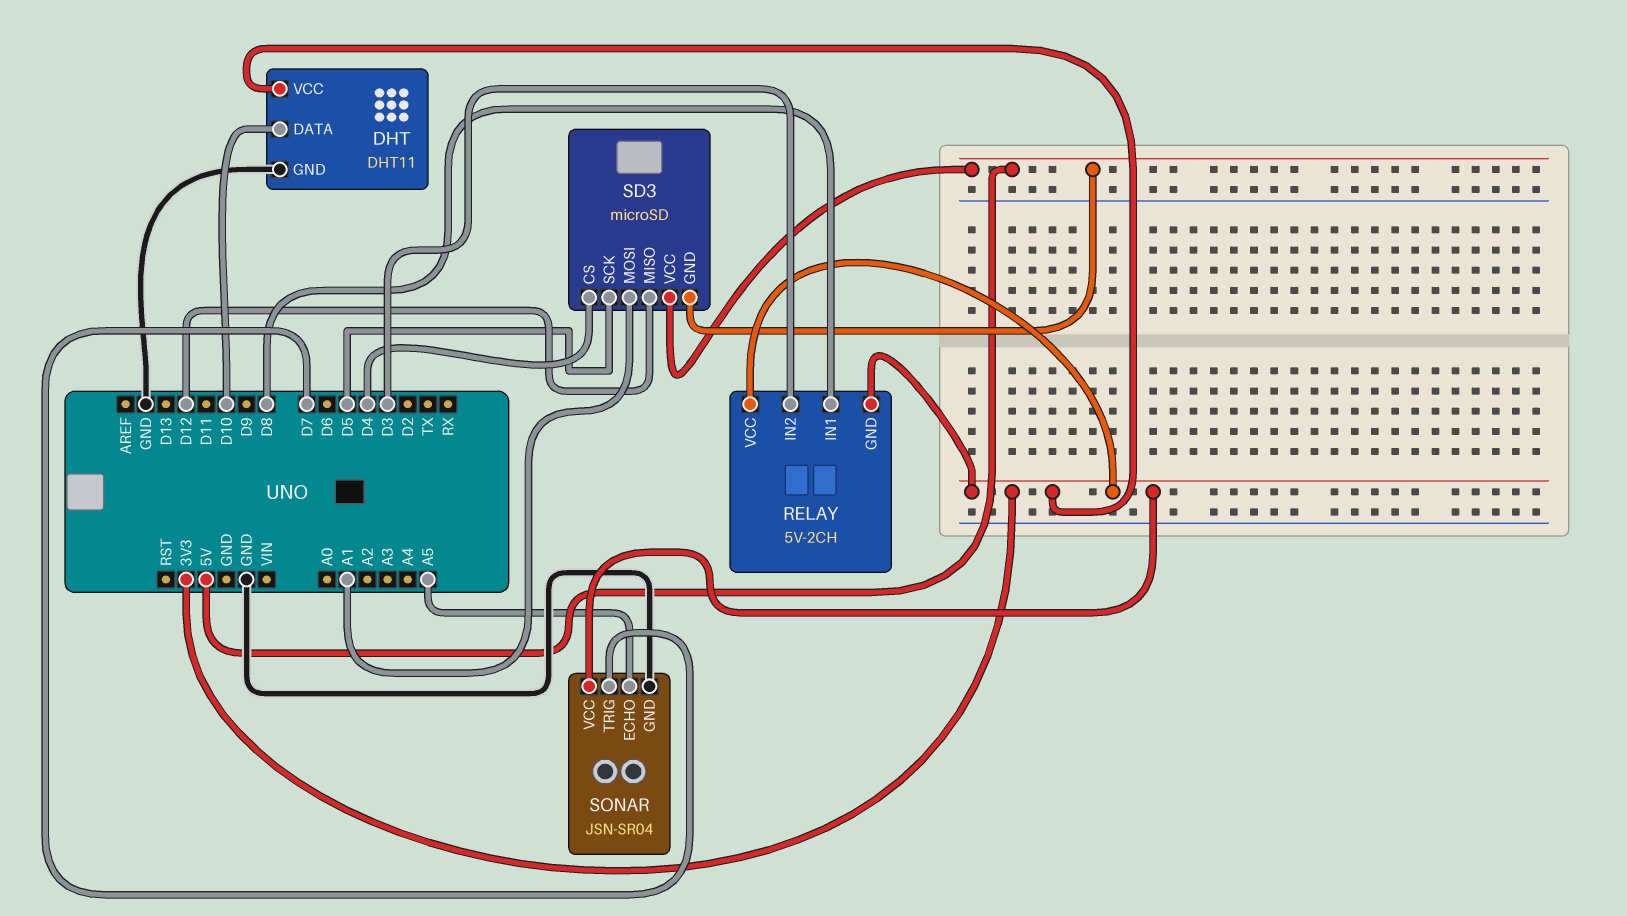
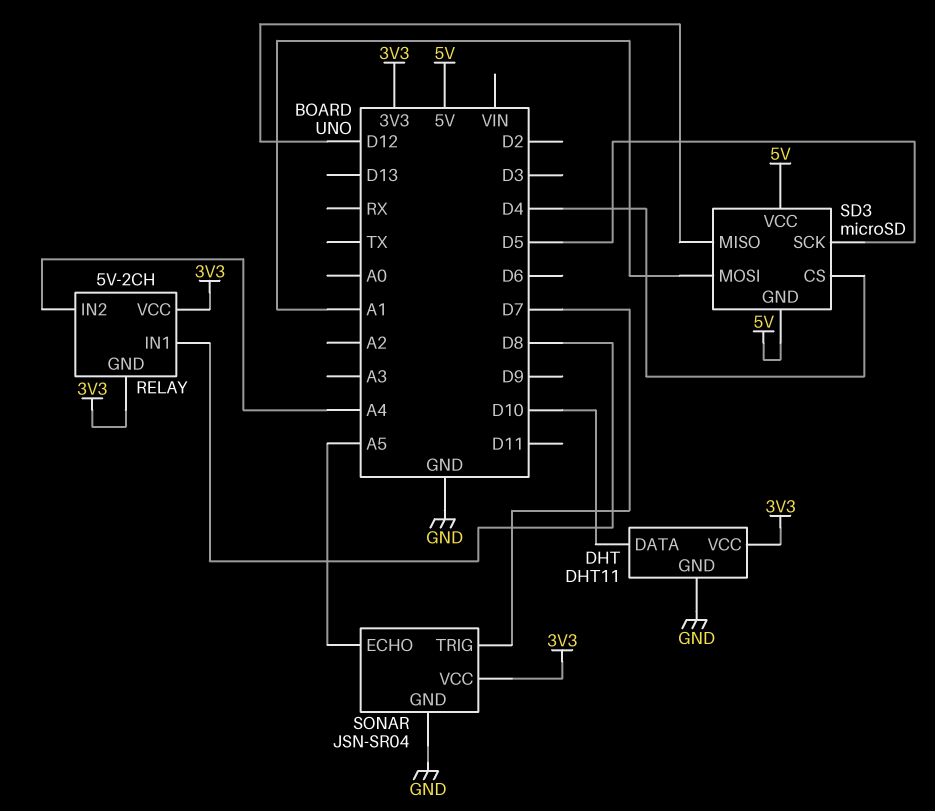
RELAY pin IN2: D3 -> A4

